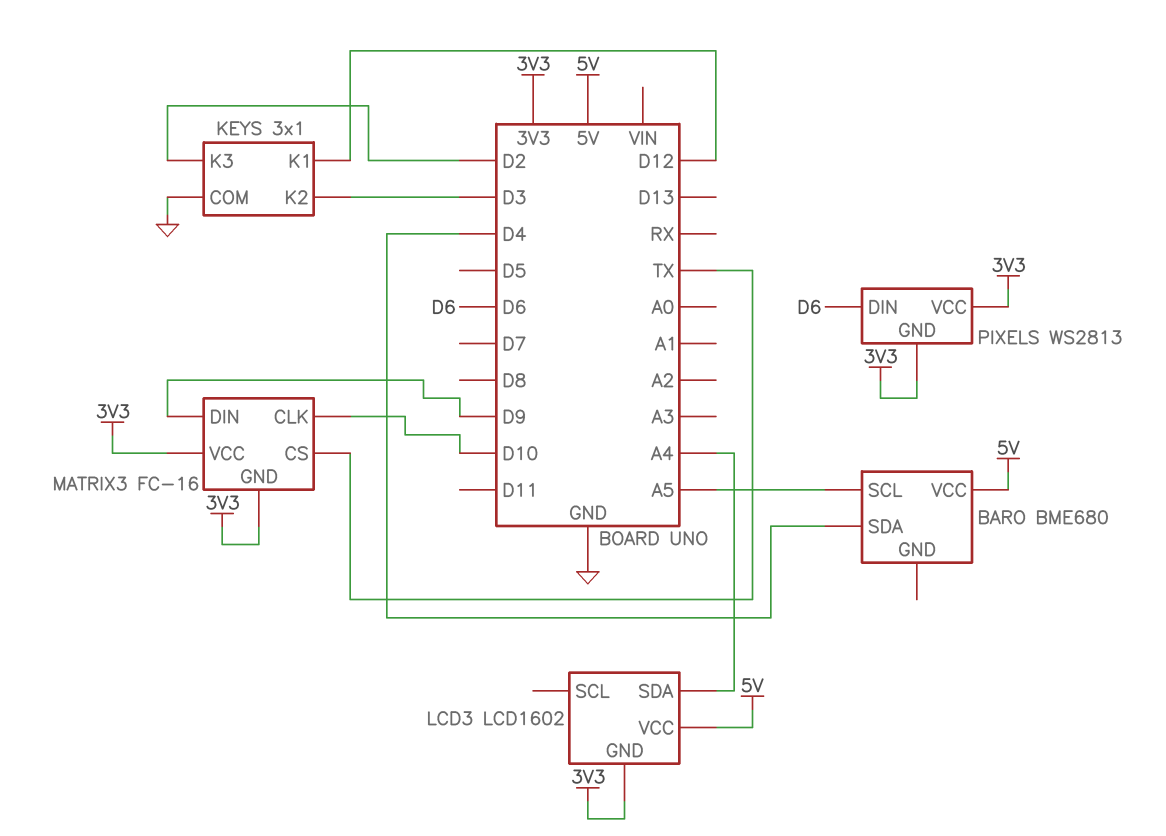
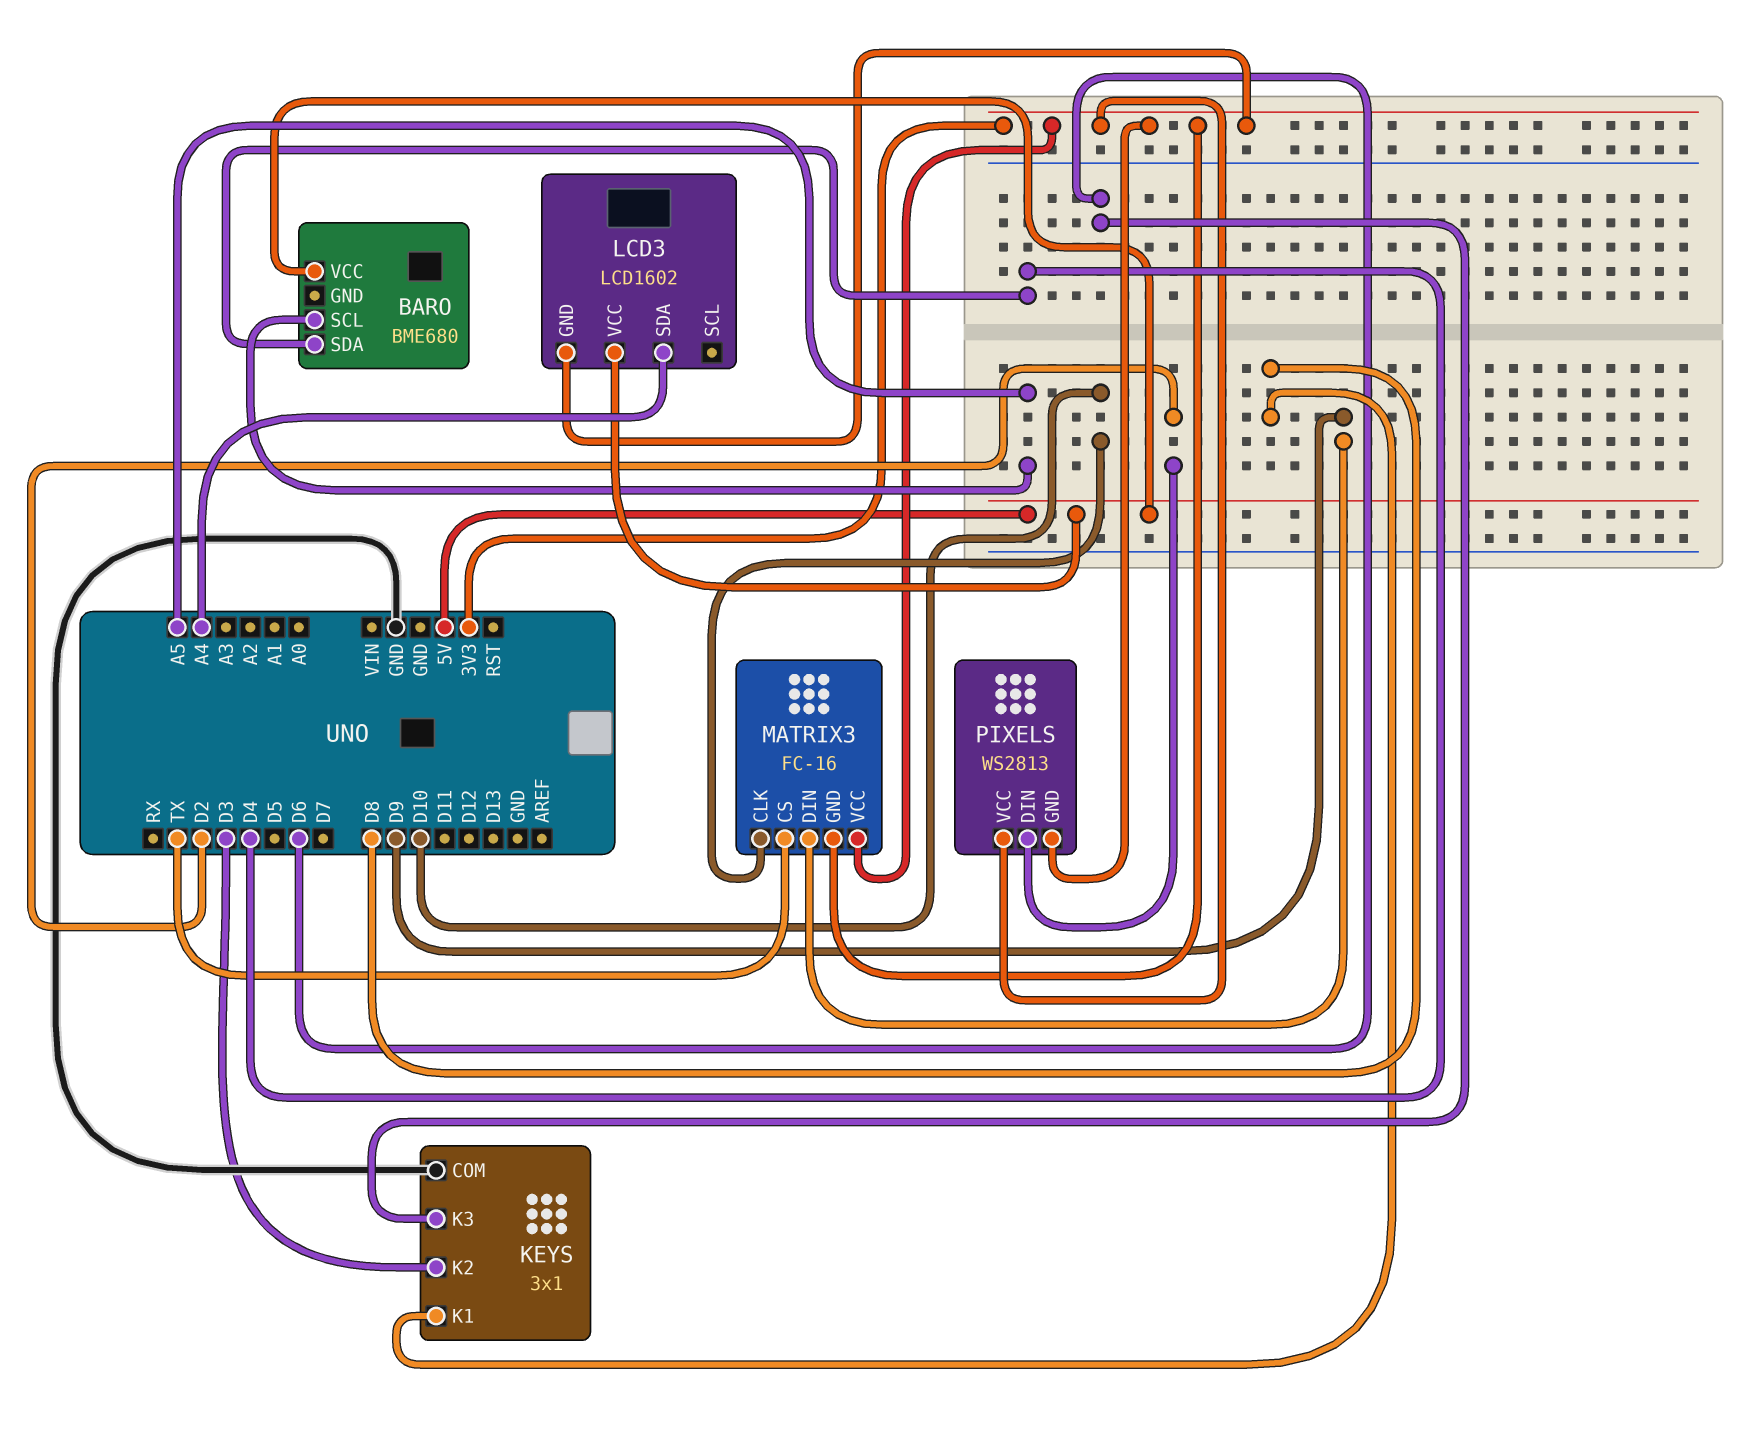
KEYS pin K1: D12 -> D8
KEYS pin K3: D2 -> D6
PIXELS pin DIN: D6 -> D2

